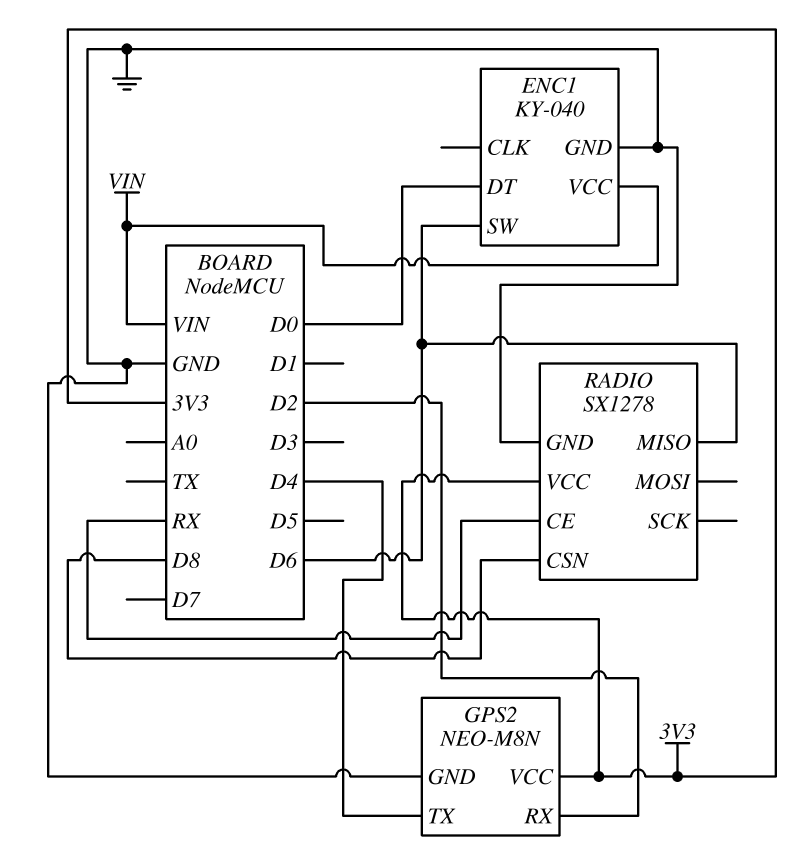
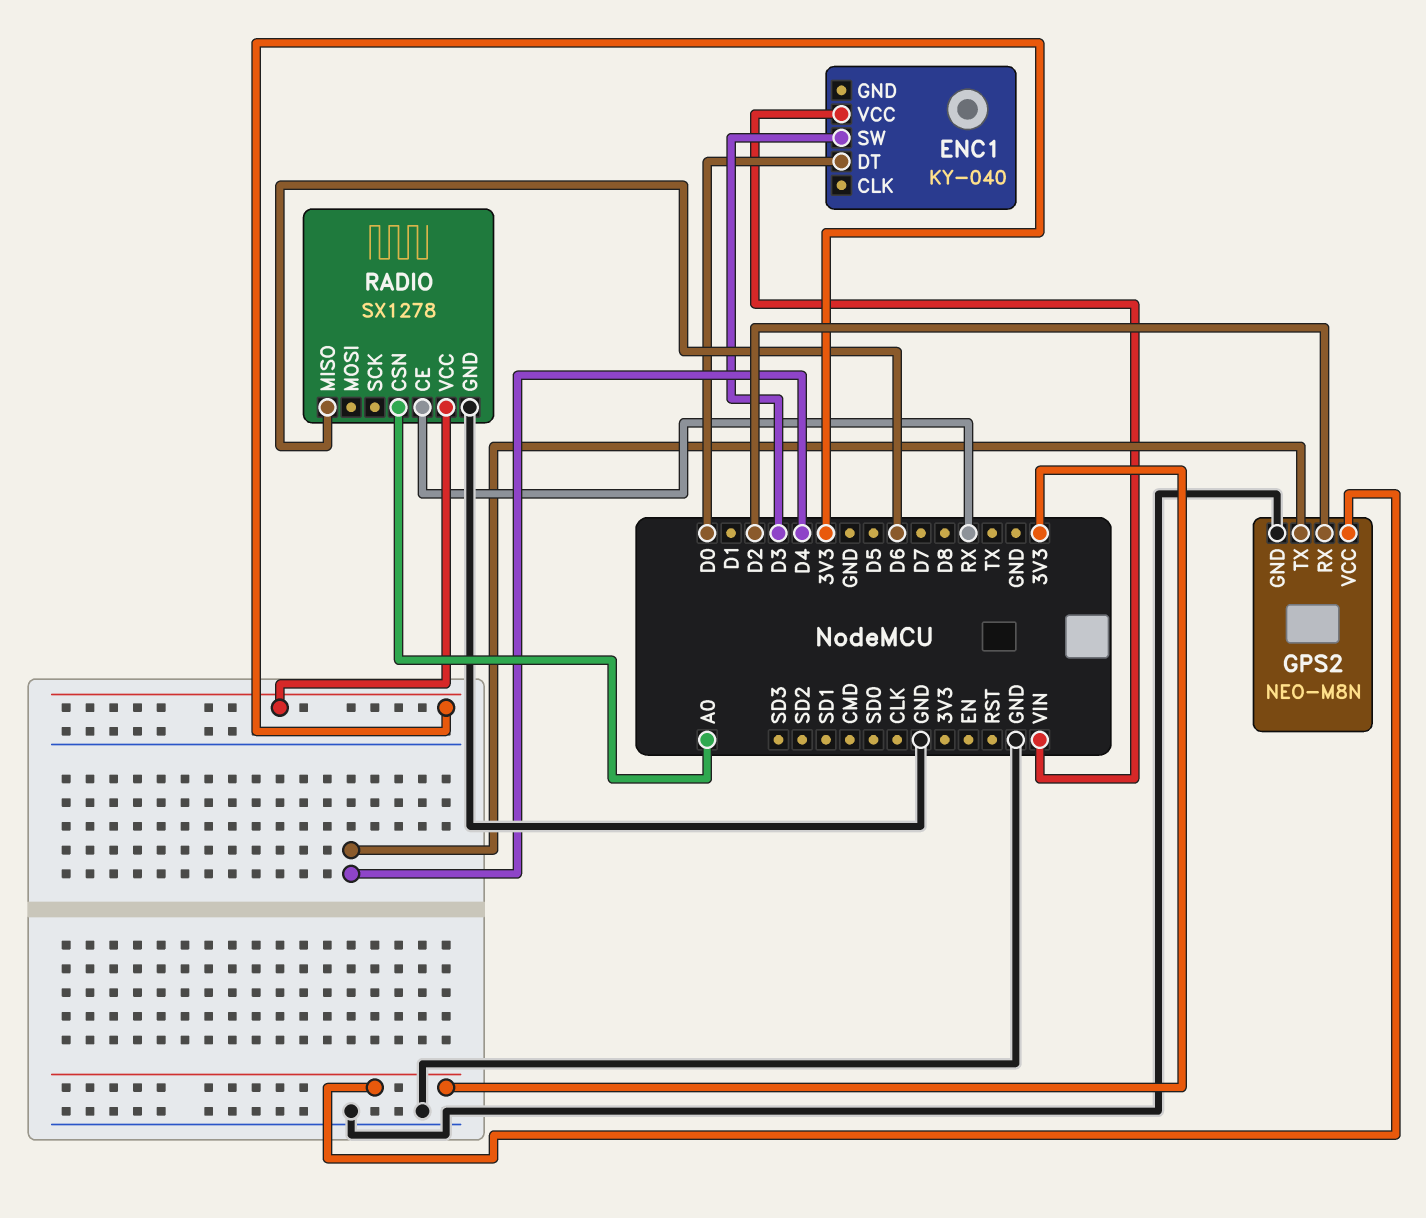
ENC1 pin GND: GND -> none
ENC1 pin SW: D6 -> D3
RADIO pin CSN: D8 -> A0

